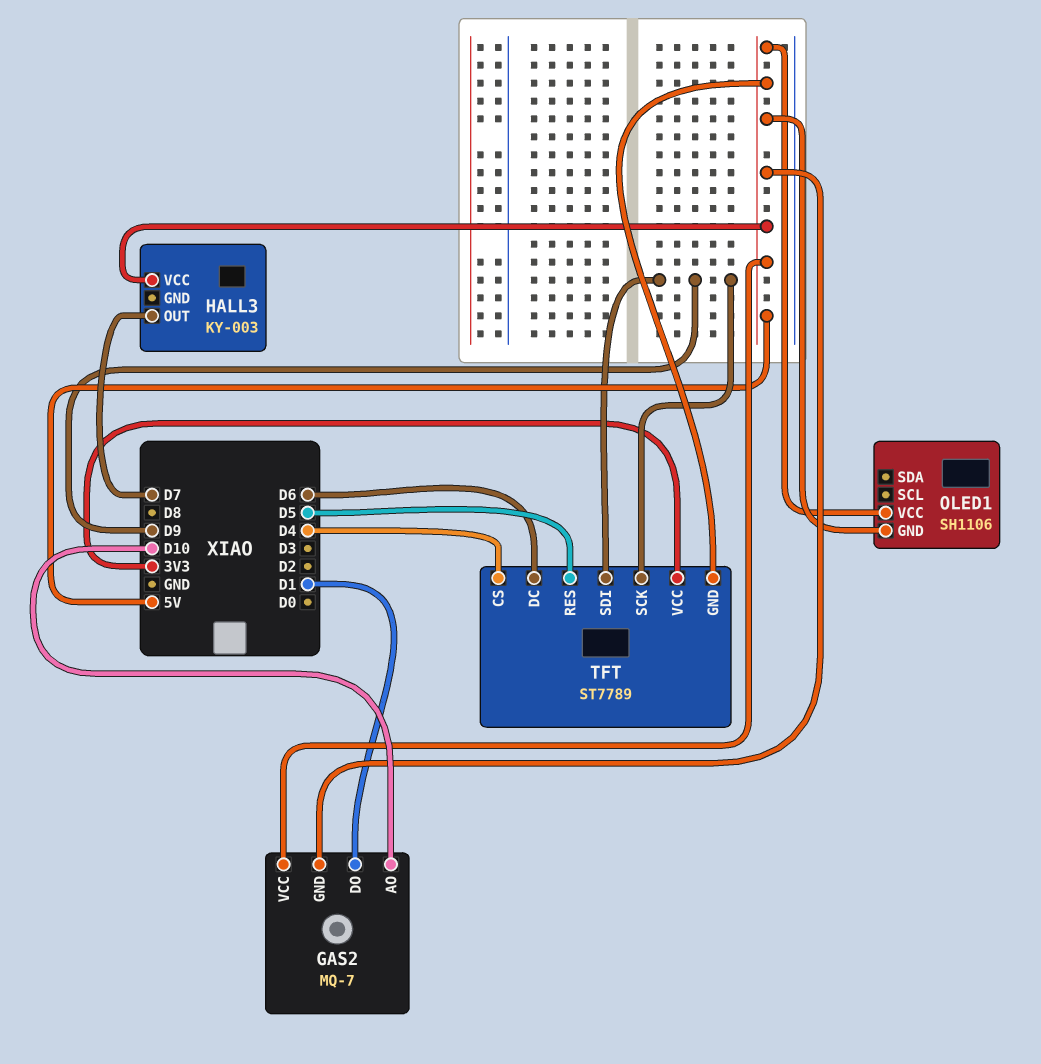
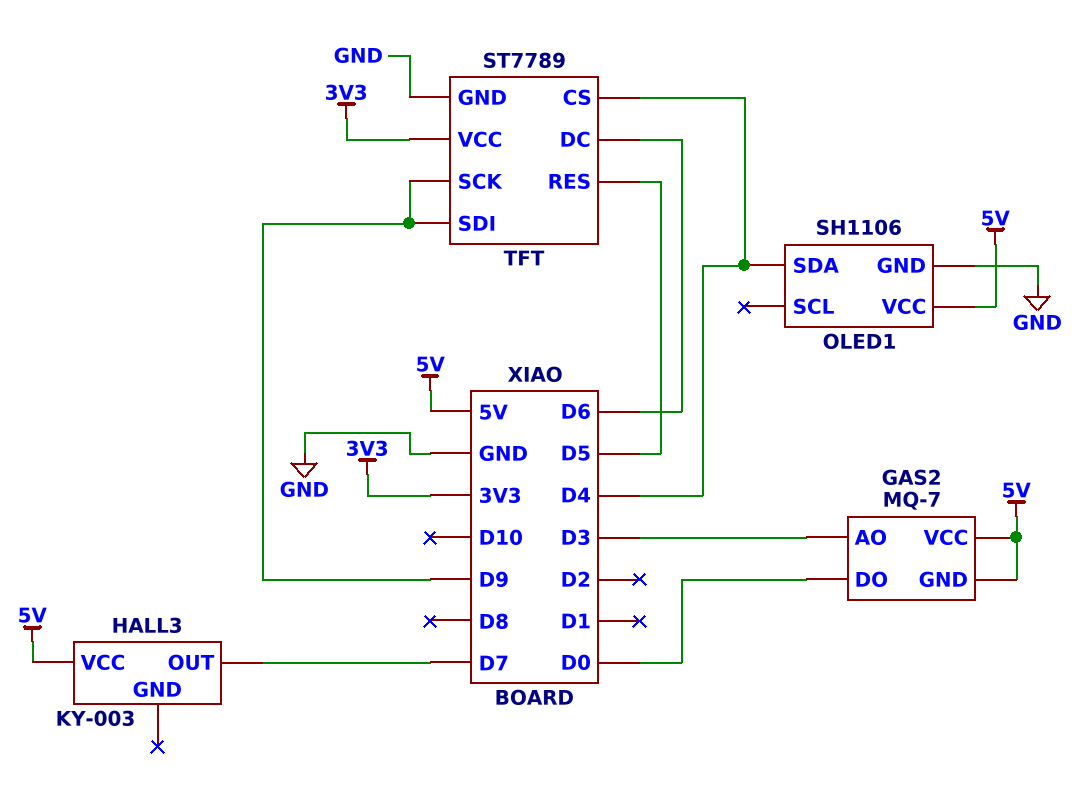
GAS2 pin AO: D10 -> D3
GAS2 pin DO: D1 -> D0
OLED1 pin GND: 5V -> GND
OLED1 pin SDA: none -> D4
TFT pin GND: 5V -> GND

